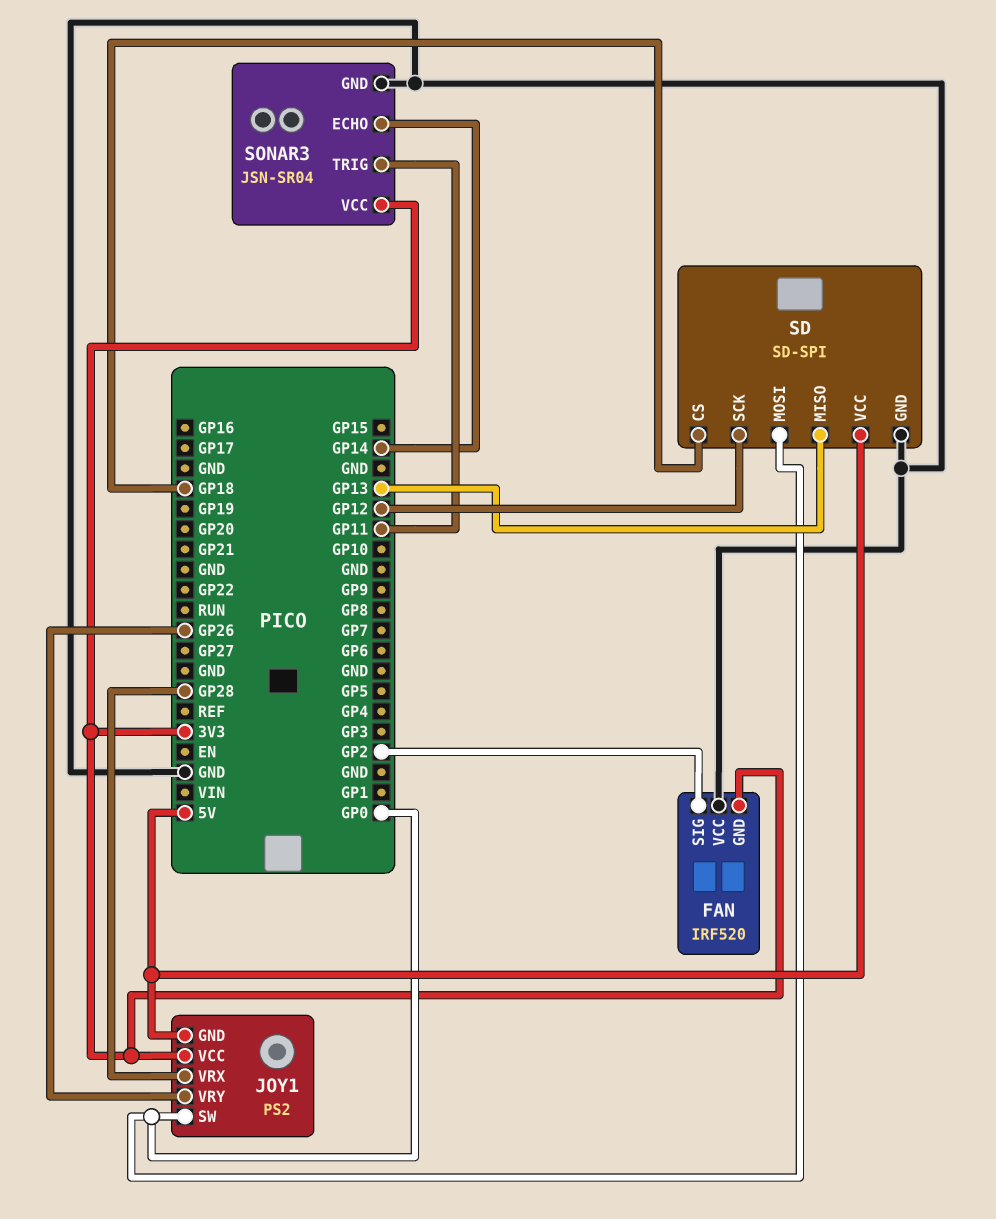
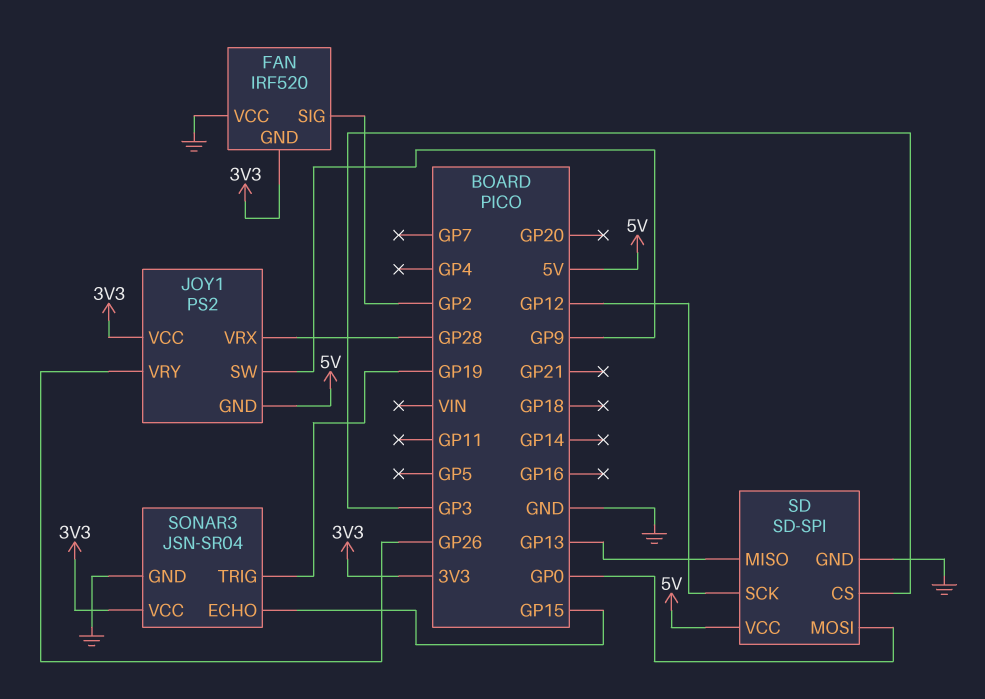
JOY1 pin SW: GP0 -> GP9
SD pin CS: GP18 -> GP3
SONAR3 pin ECHO: GP14 -> GP15
SONAR3 pin TRIG: GP11 -> GP19

